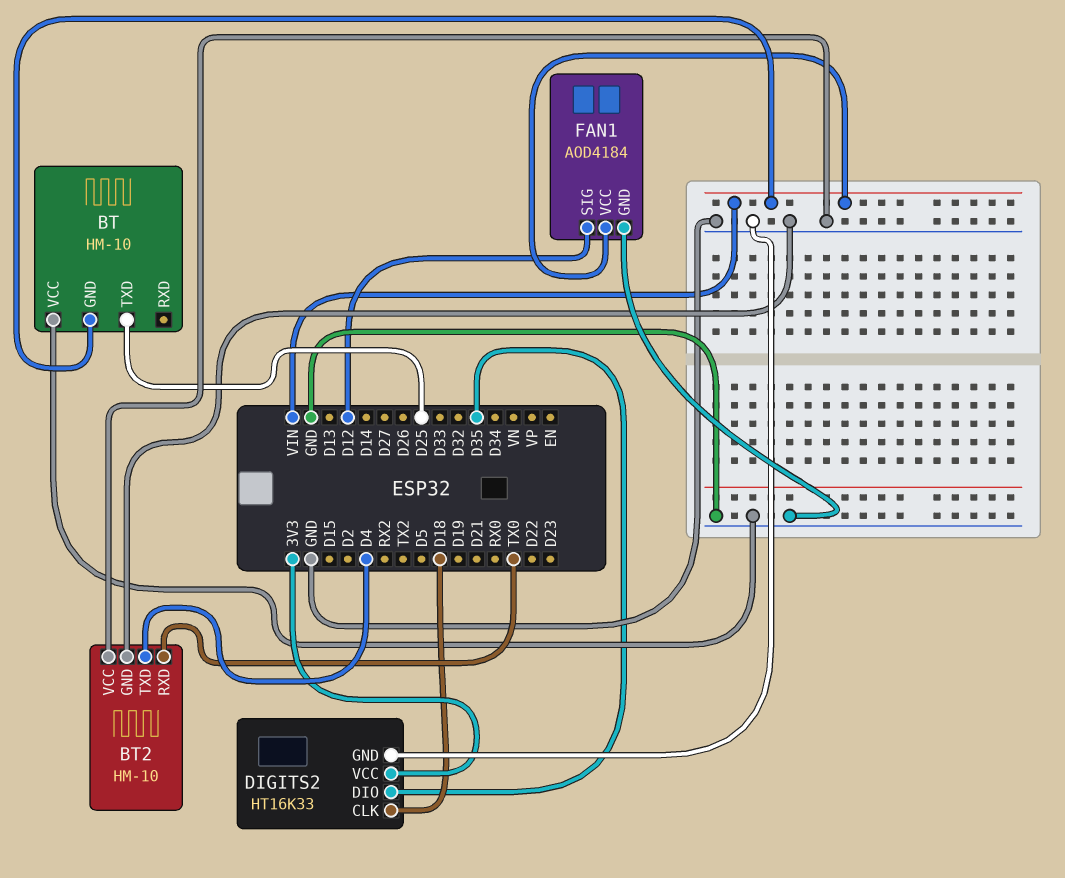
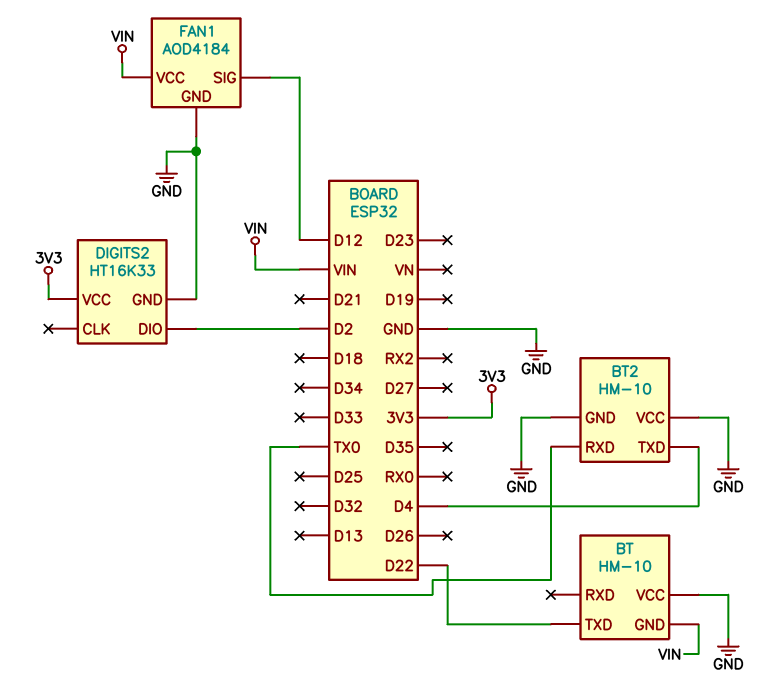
BT pin TXD: D25 -> D22
DIGITS2 pin CLK: D18 -> none
DIGITS2 pin DIO: D35 -> D2

